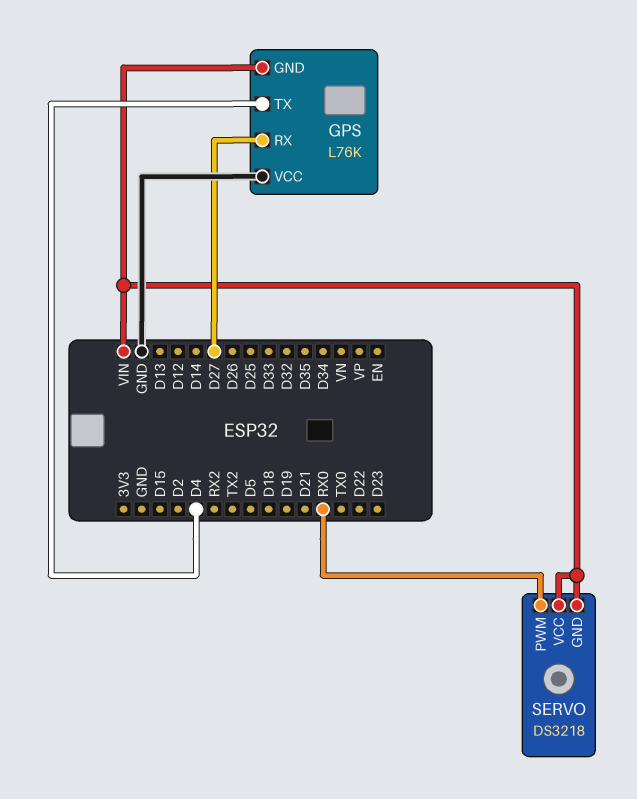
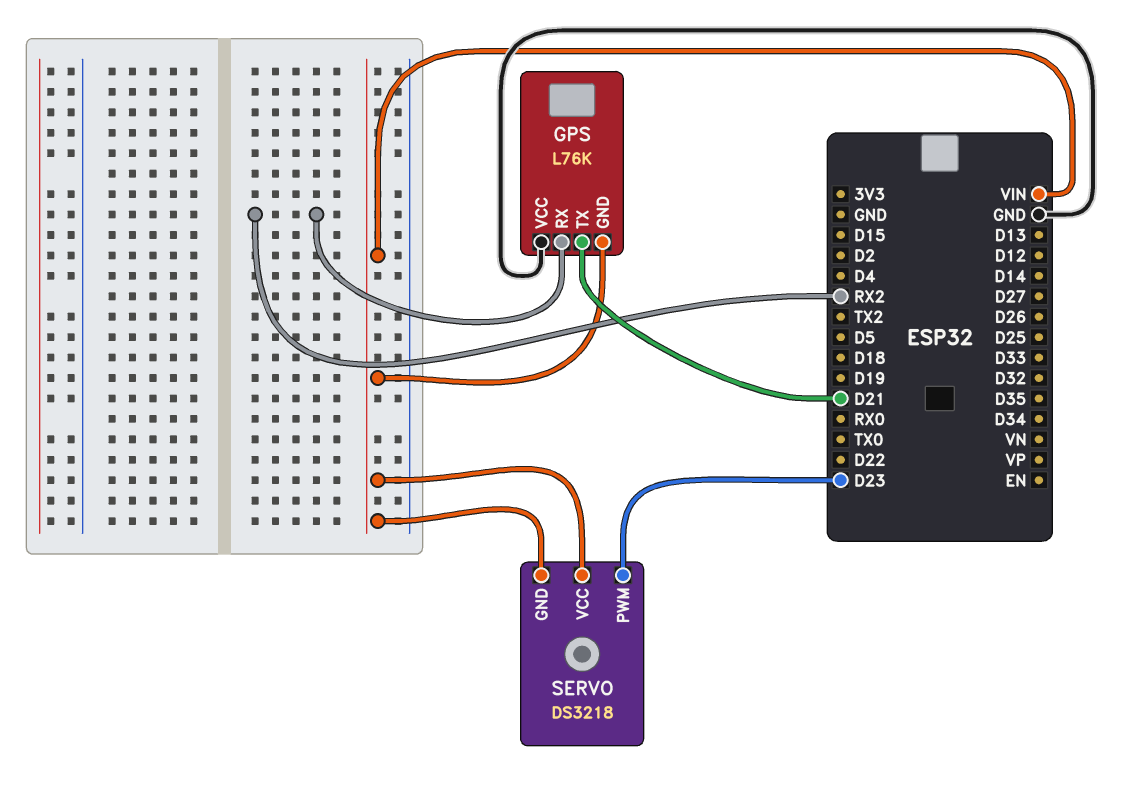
GPS pin RX: D27 -> RX2
GPS pin TX: D4 -> D21
SERVO pin PWM: RX0 -> D23

